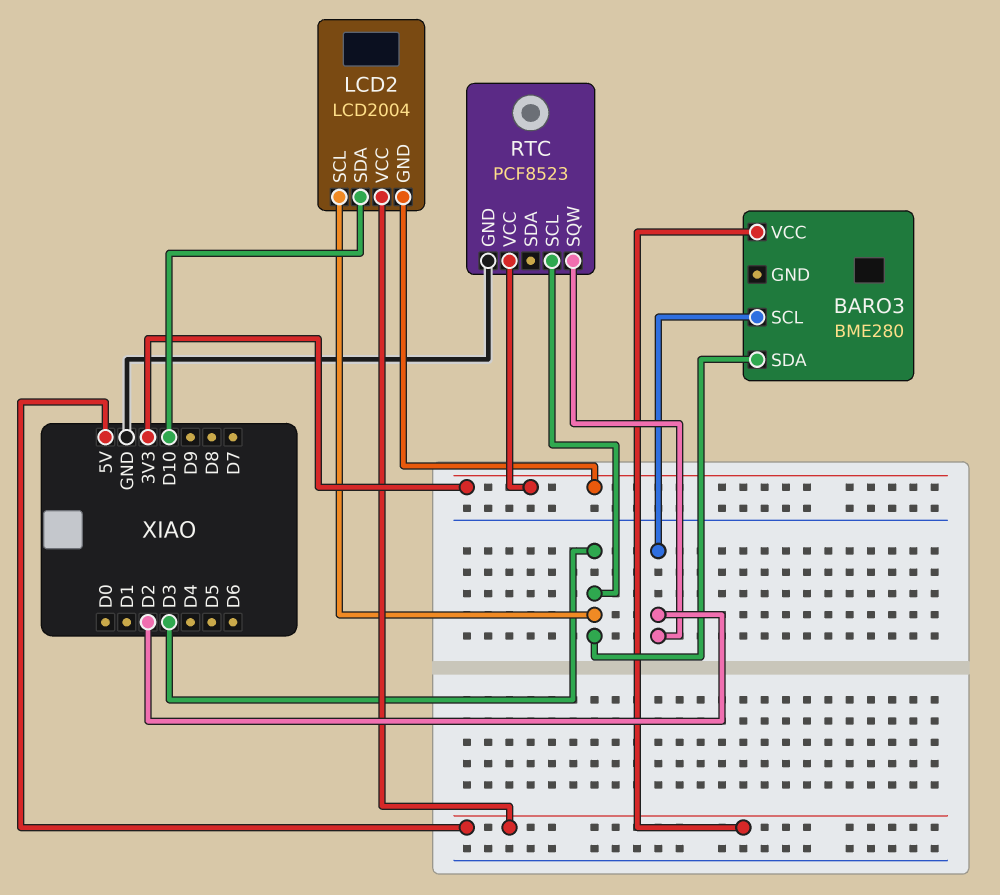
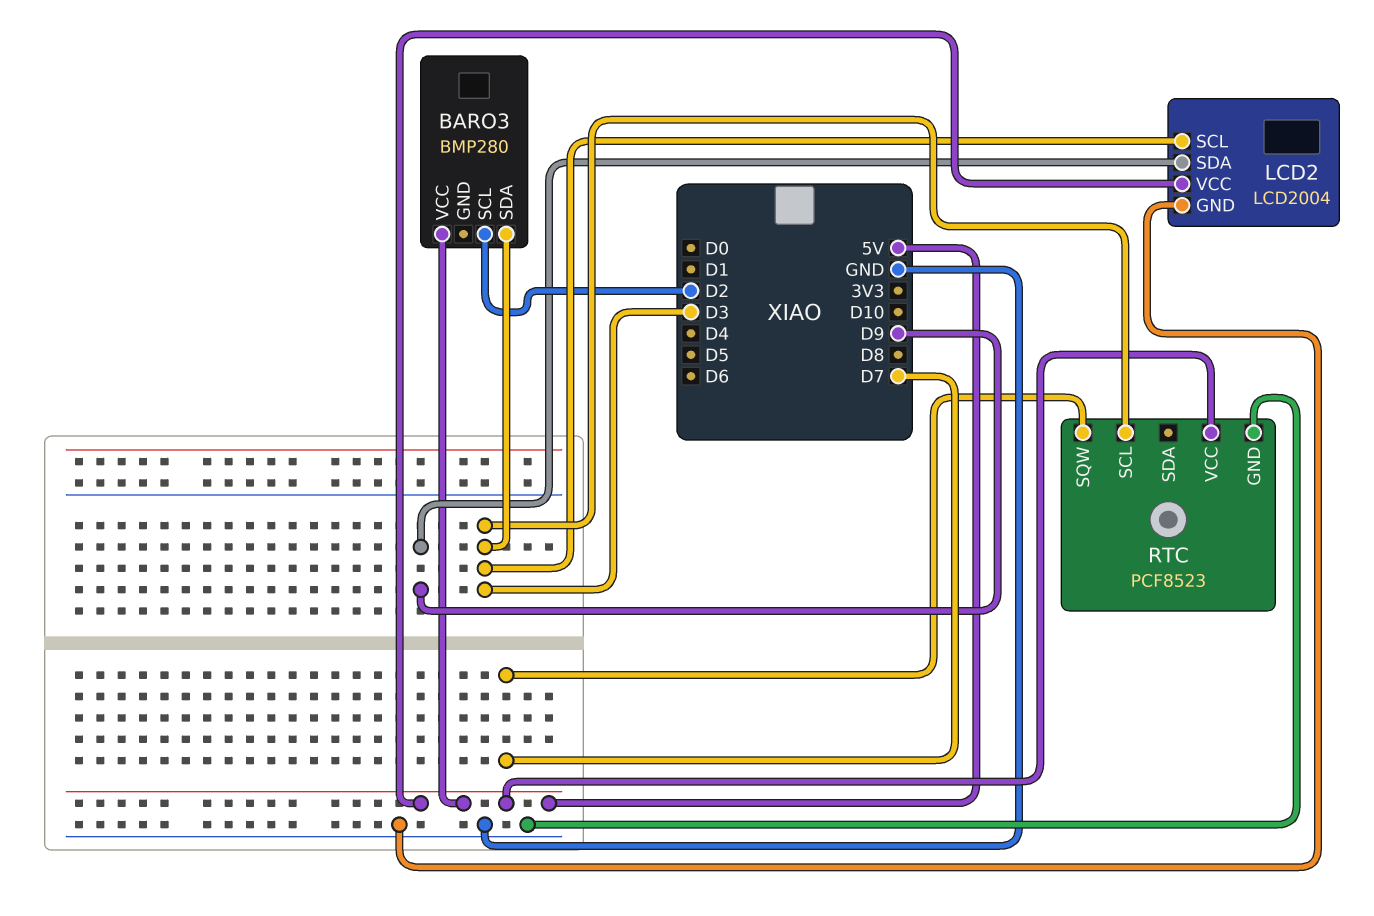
BARO3: BME280 -> BMP280
LCD2 pin GND: 3V3 -> GND
LCD2 pin SDA: D10 -> D9
RTC pin SQW: D2 -> D7
RTC pin VCC: 3V3 -> 5V

